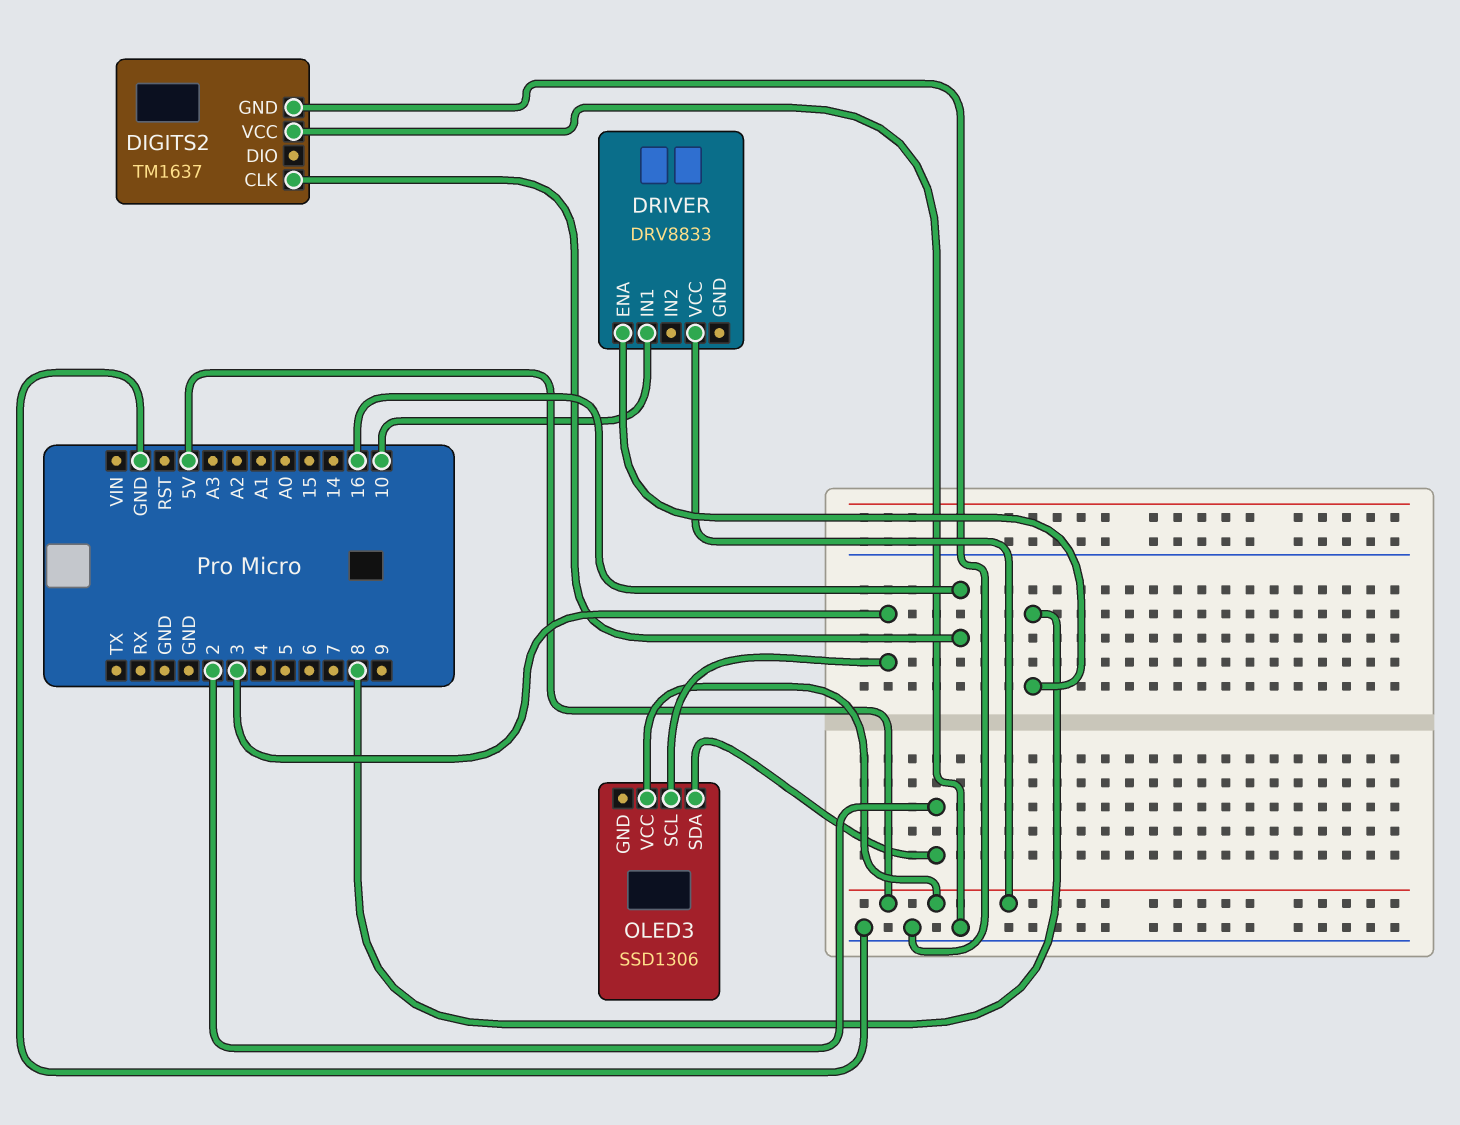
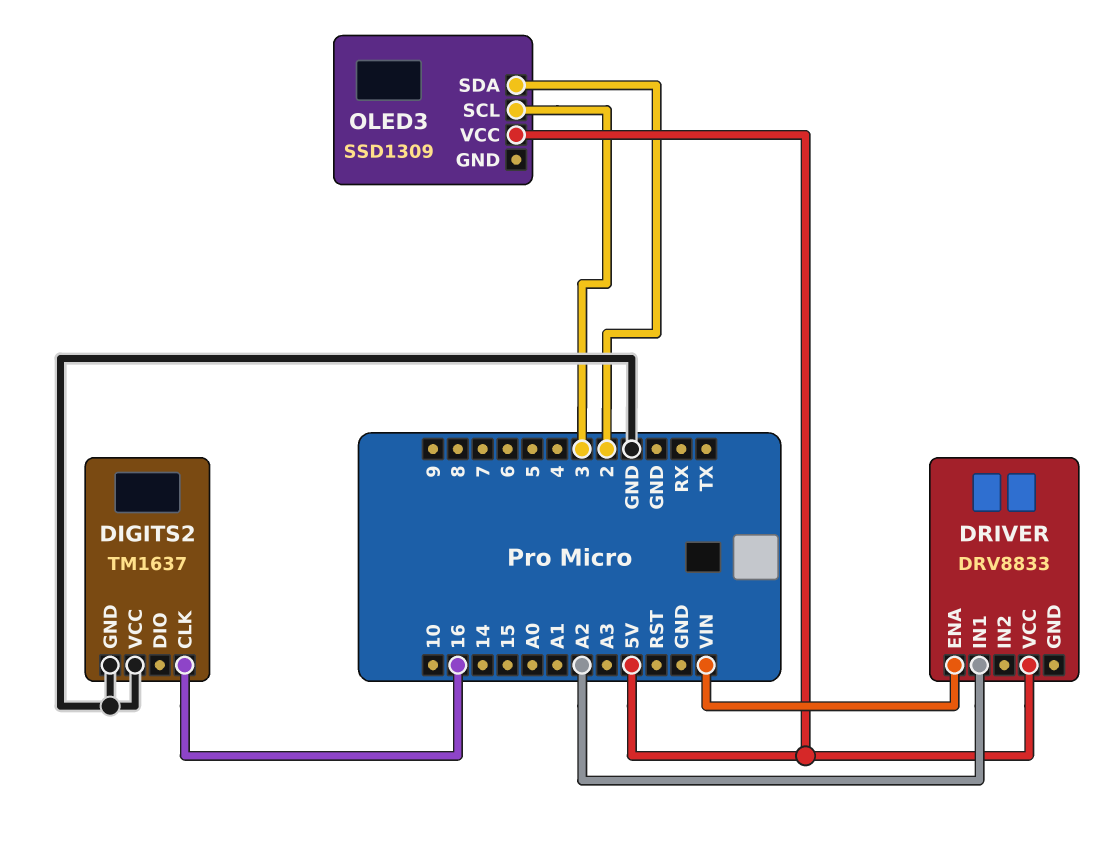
DRIVER pin ENA: 8 -> VIN
DRIVER pin IN1: 10 -> A2
OLED3: SSD1306 -> SSD1309

